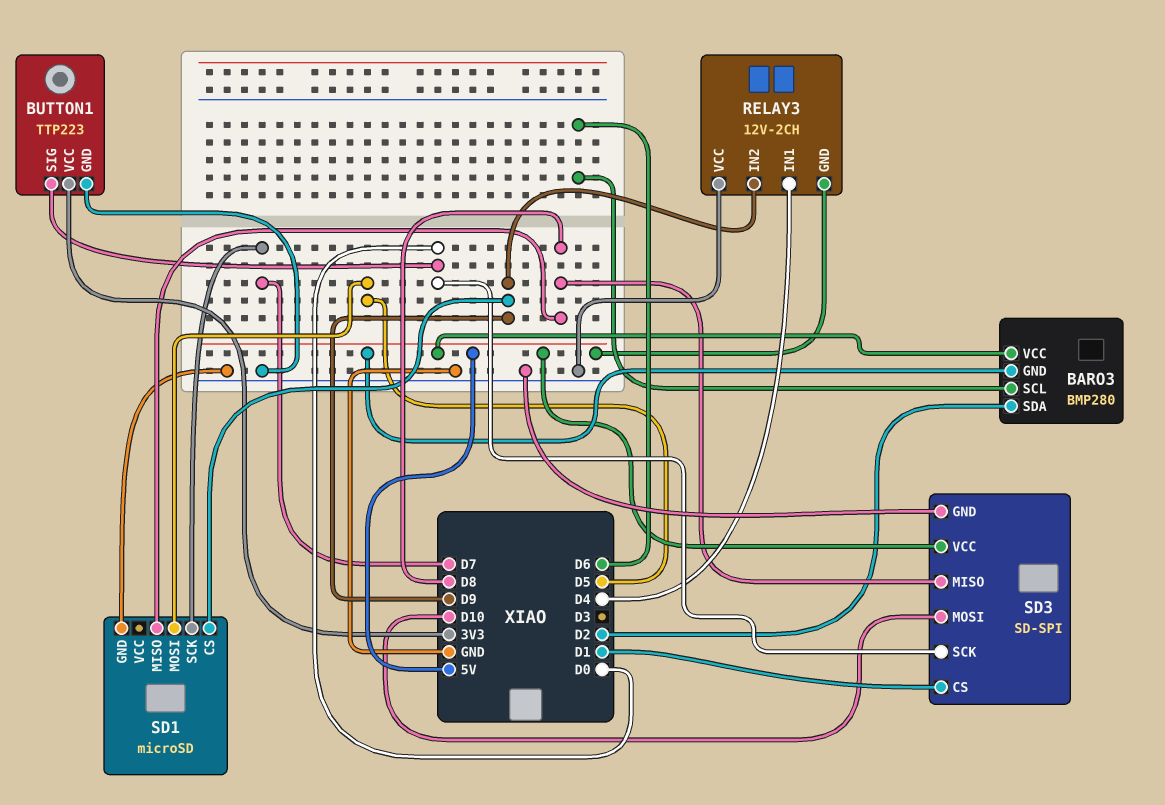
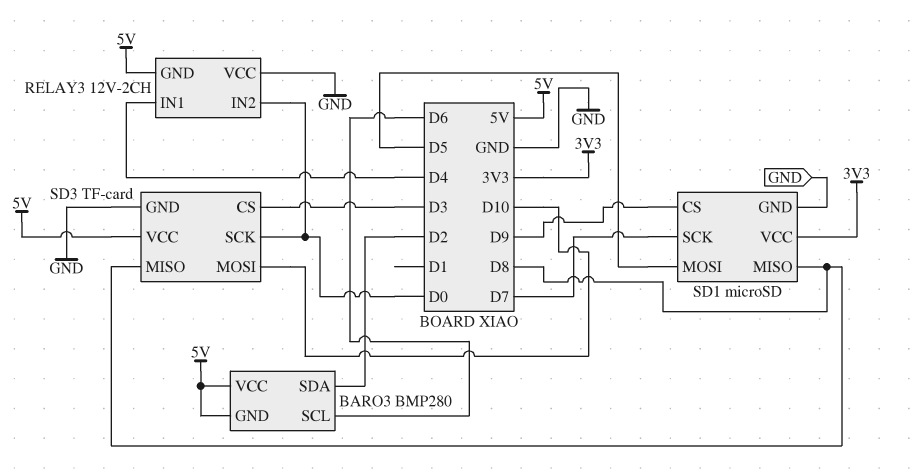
BUTTON1: TTP223 -> none
BUTTON1 pin GND: GND -> none
BUTTON1 pin SIG: D0 -> none
BUTTON1 pin VCC: 3V3 -> none
RELAY3 pin IN2: D9 -> D0
SD1 pin VCC: none -> 3V3
SD3: SD-SPI -> TF-card
SD3 pin CS: D1 -> D3

